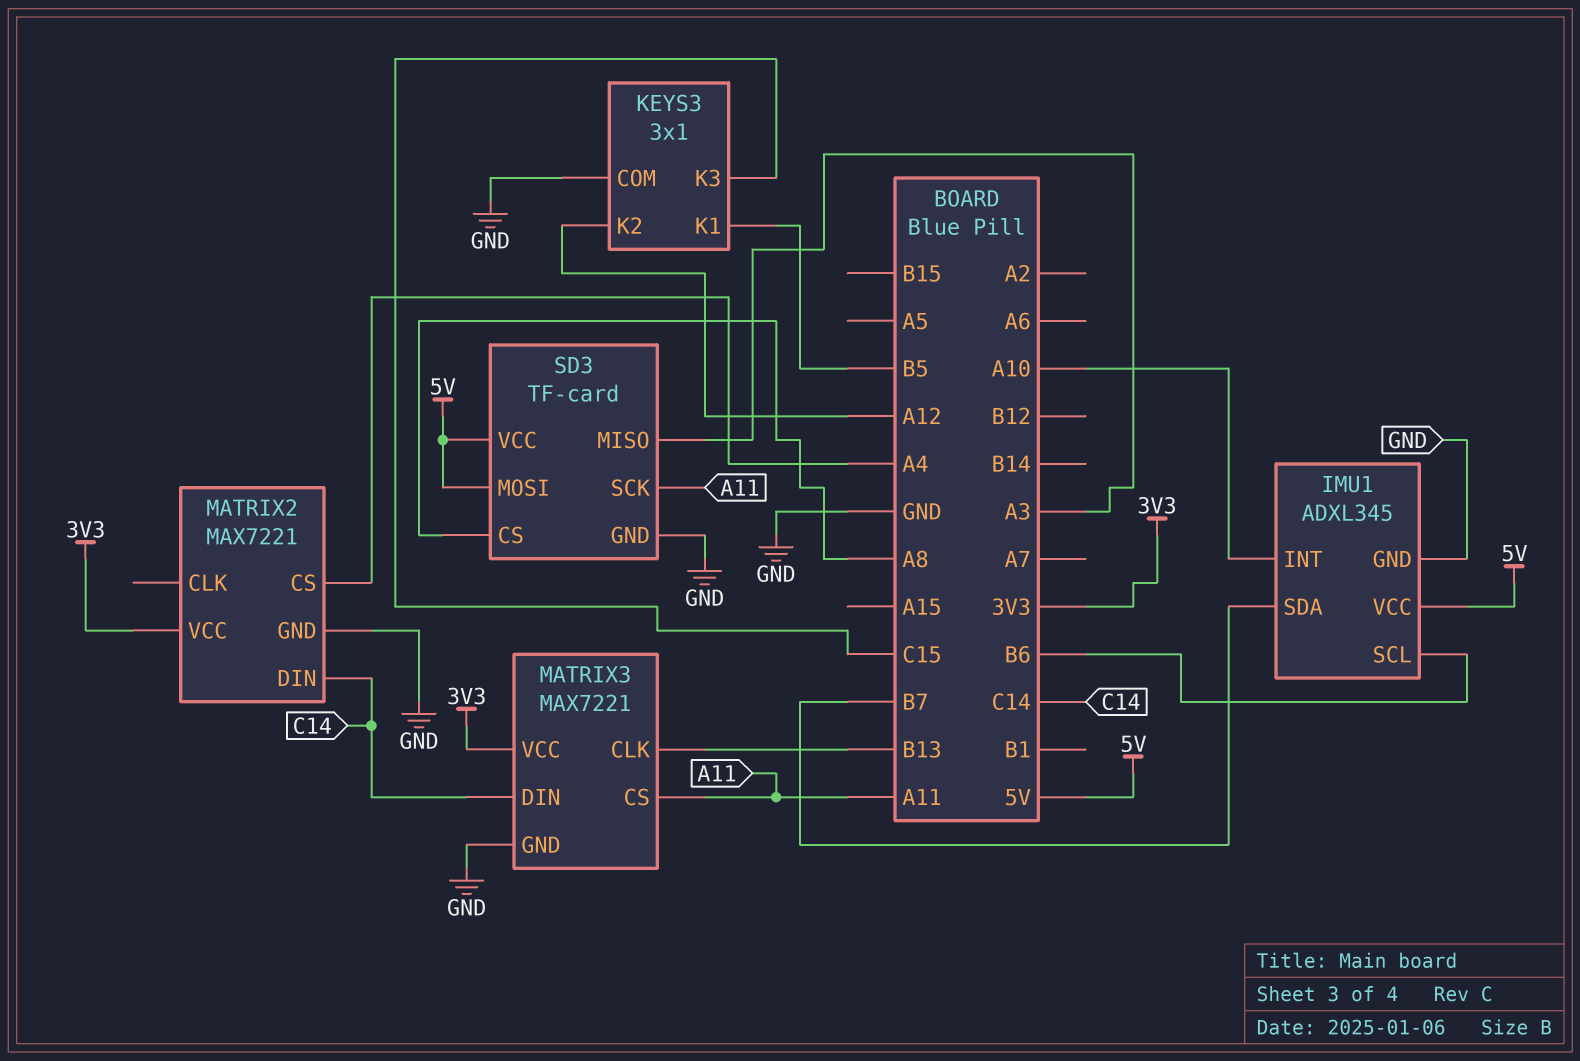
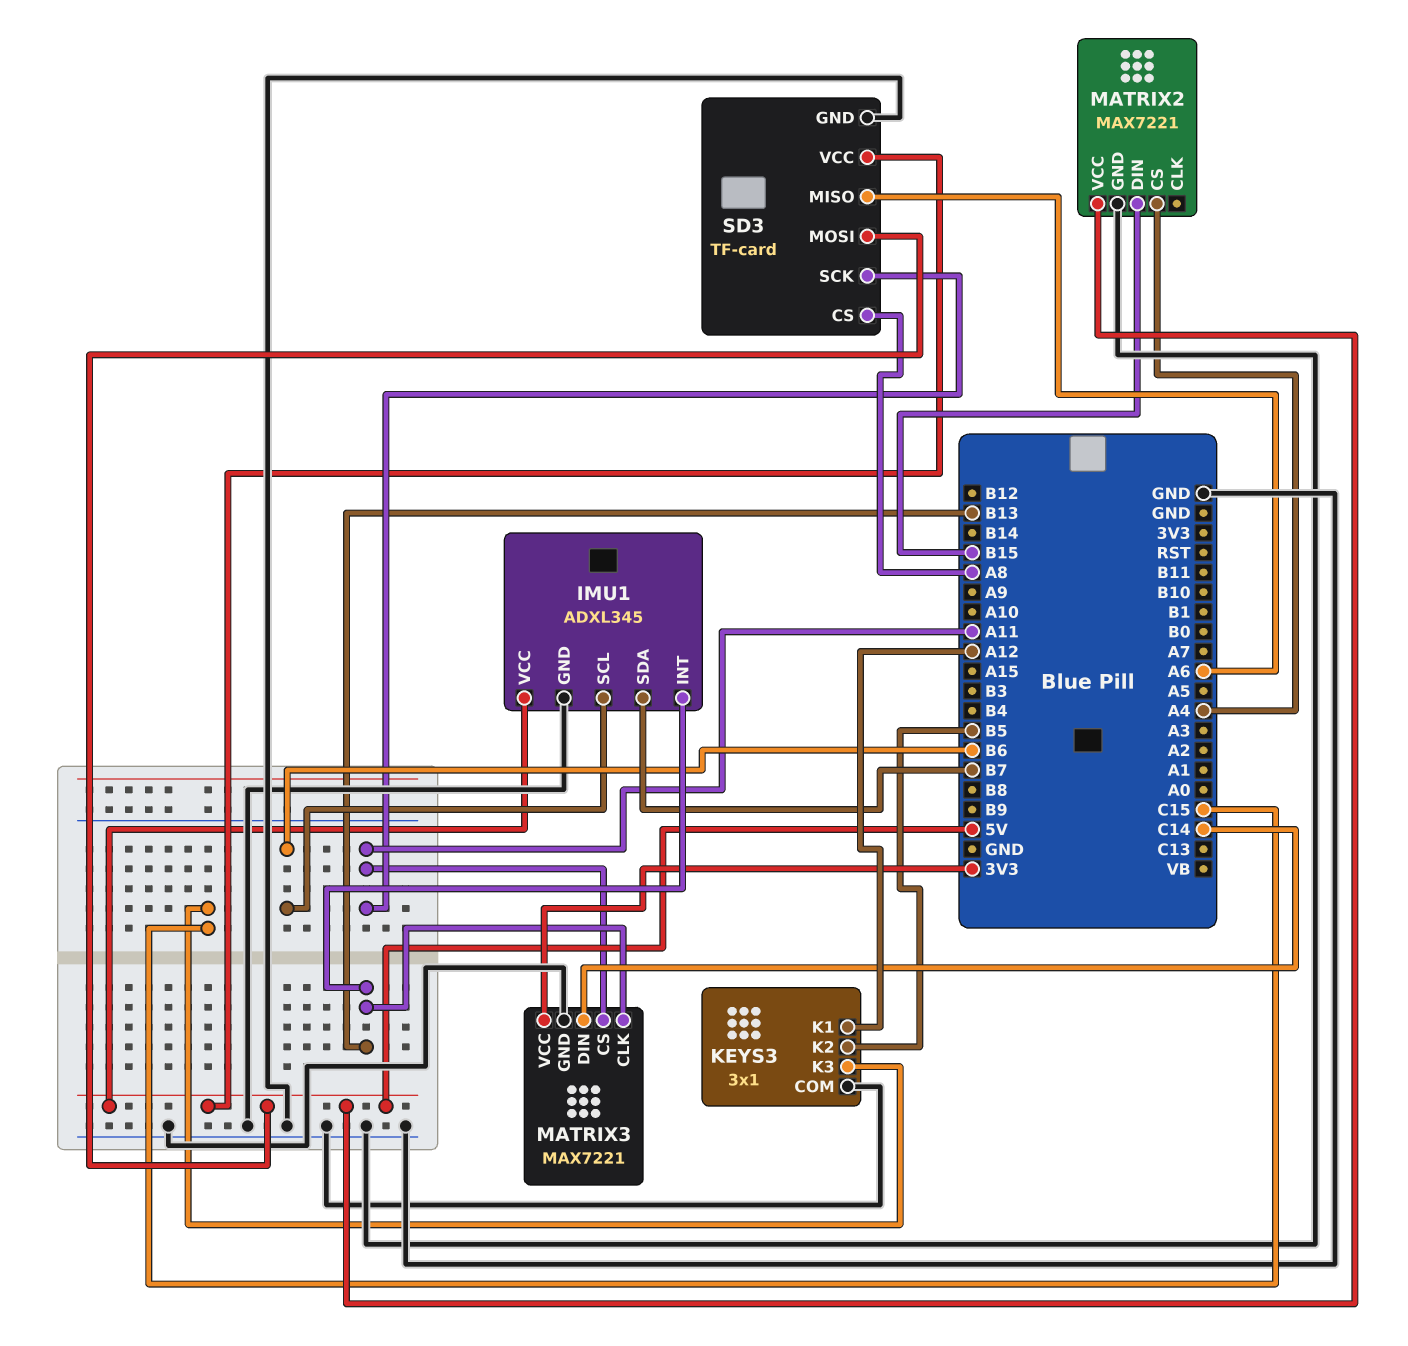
IMU1 pin INT: A10 -> B13
KEYS3 pin K1: B5 -> A12
KEYS3 pin K2: A12 -> B5
MATRIX2 pin DIN: C14 -> B15
MATRIX2 pin VCC: 3V3 -> 5V
SD3 pin MISO: A3 -> A6

